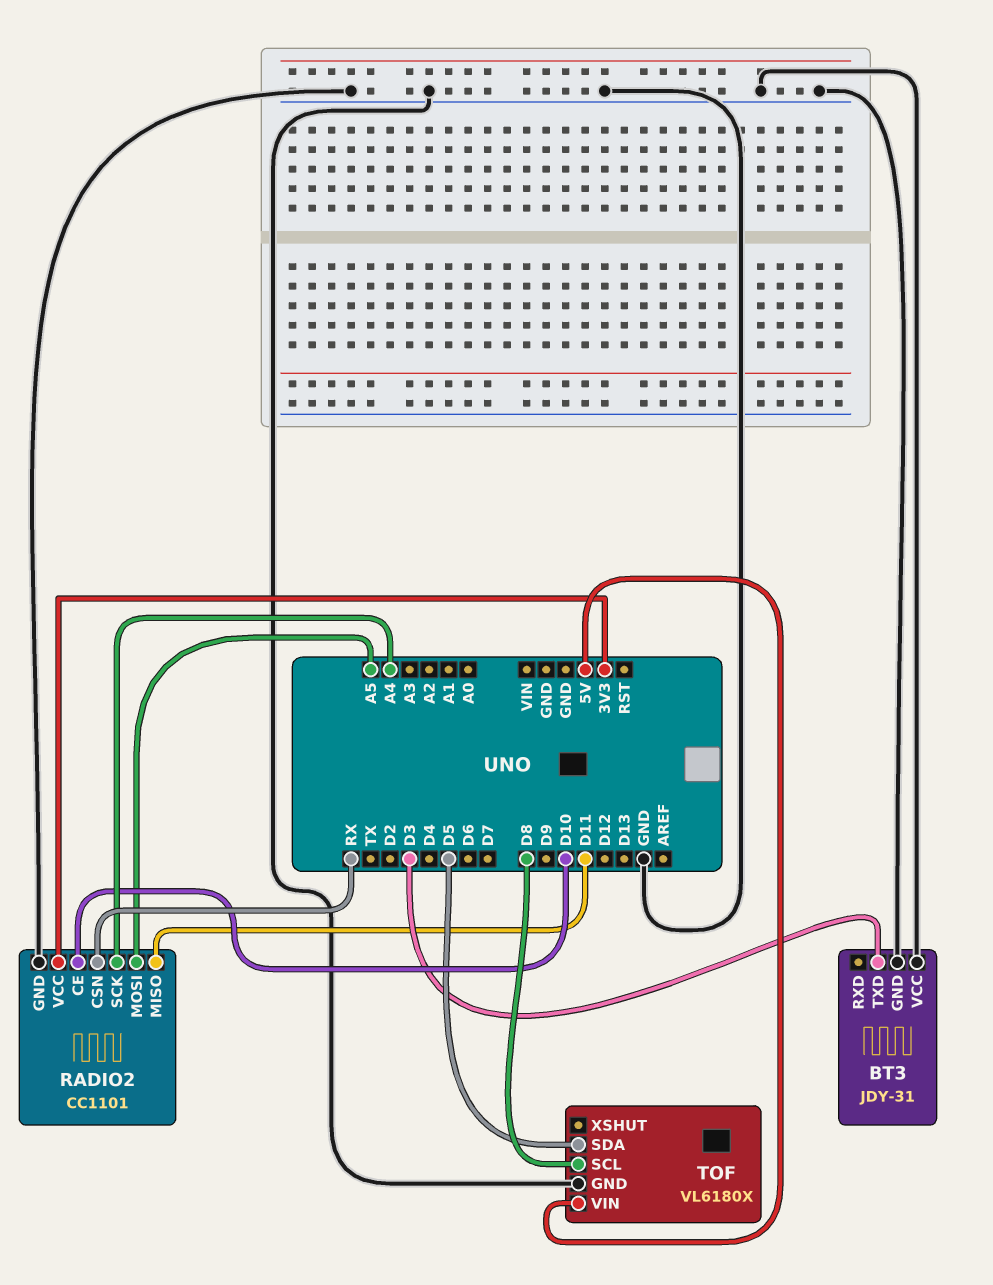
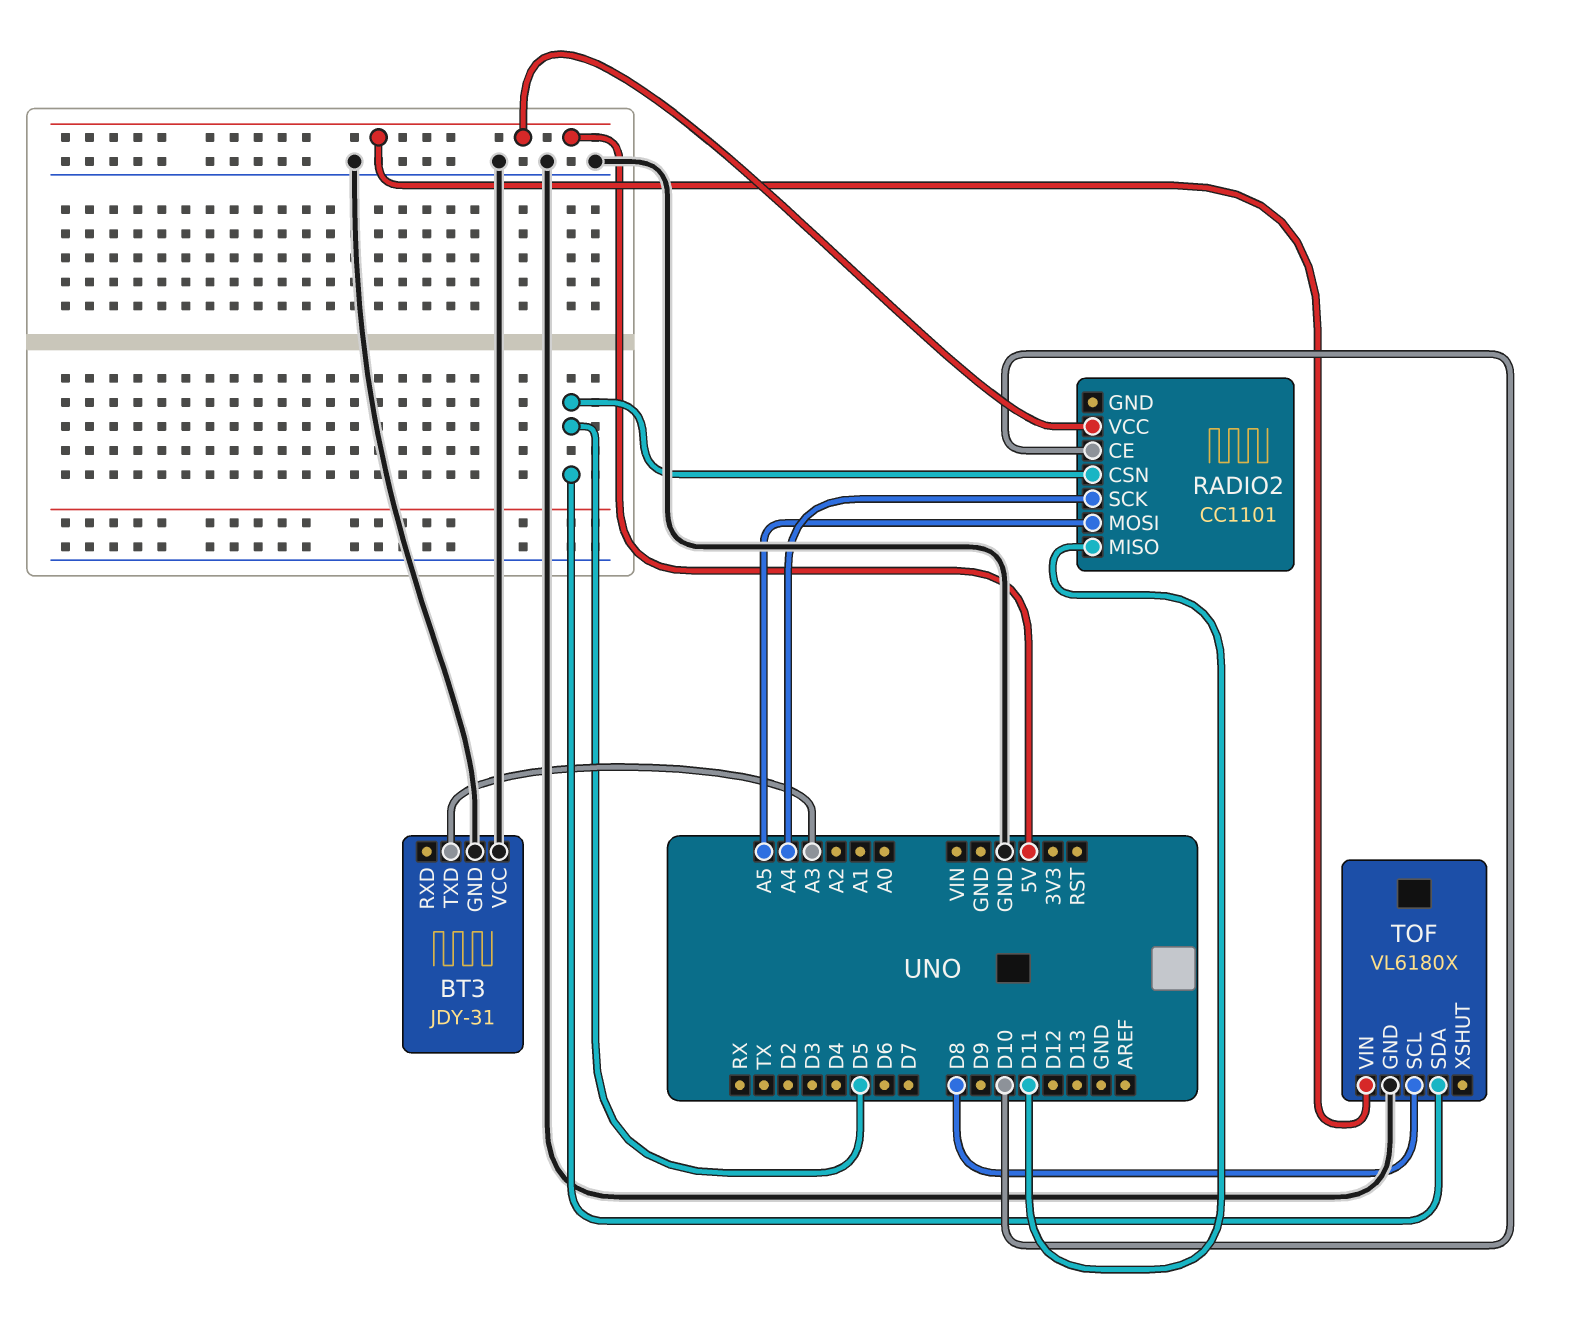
BT3 pin TXD: D3 -> A3
RADIO2 pin CSN: RX -> D5
RADIO2 pin GND: GND -> none
RADIO2 pin VCC: 3V3 -> 5V

